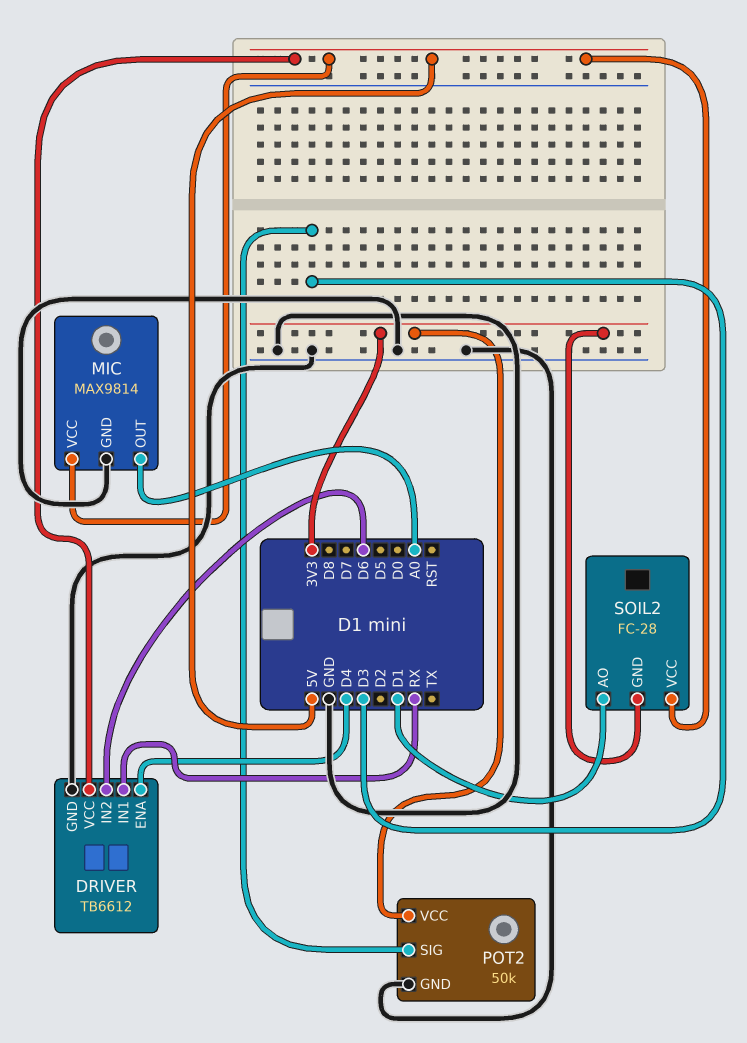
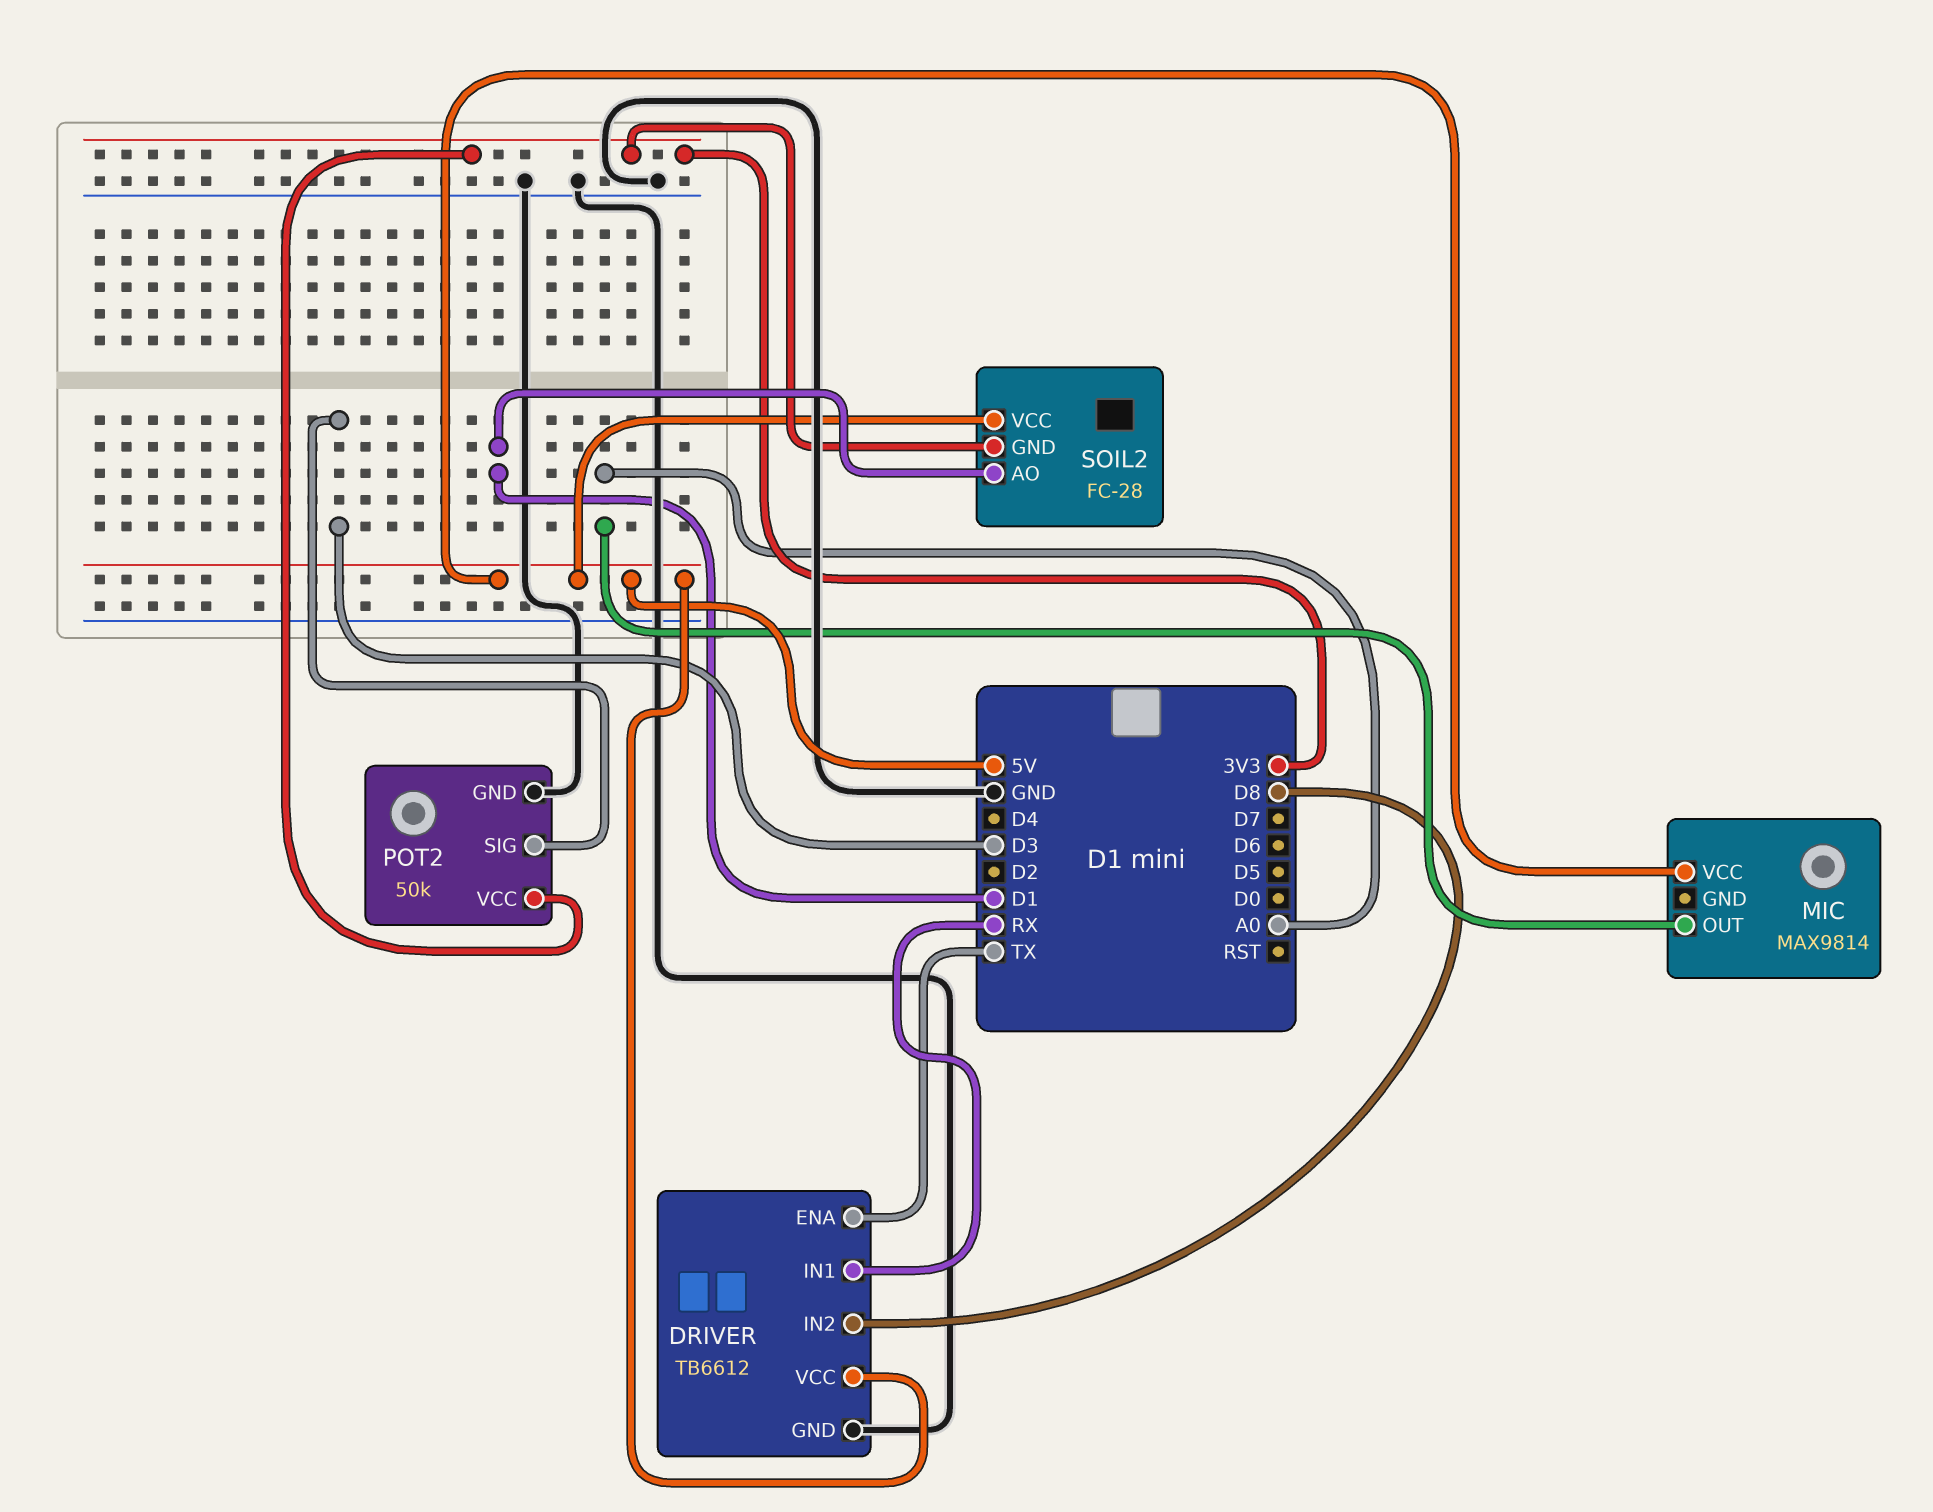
DRIVER pin ENA: D4 -> TX
DRIVER pin IN2: D6 -> D8
MIC pin GND: GND -> none

